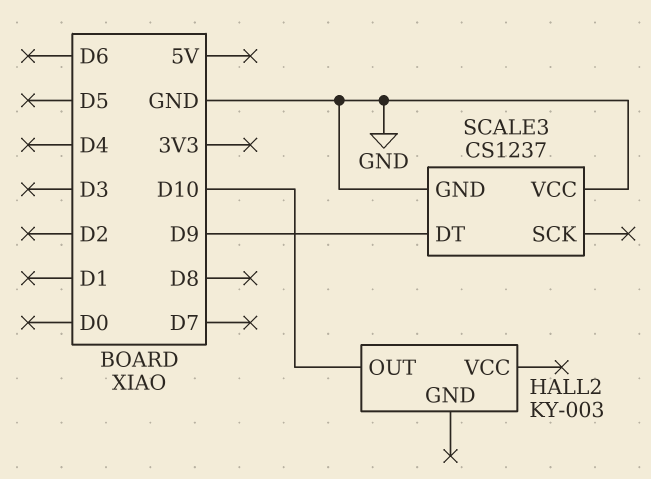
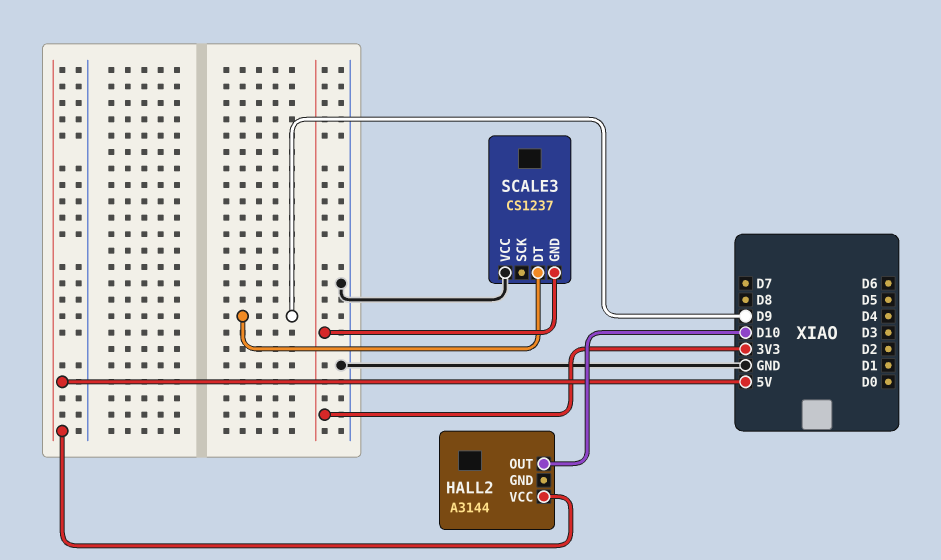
HALL2: KY-003 -> A3144
HALL2 pin VCC: none -> 5V
SCALE3 pin GND: GND -> 3V3

